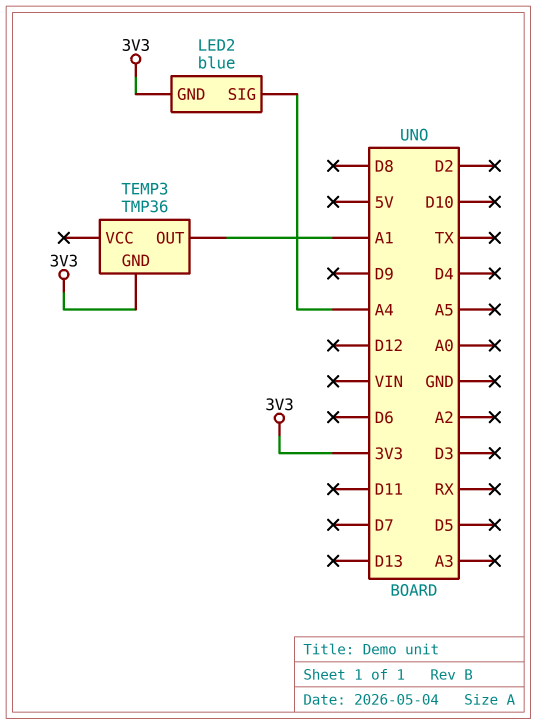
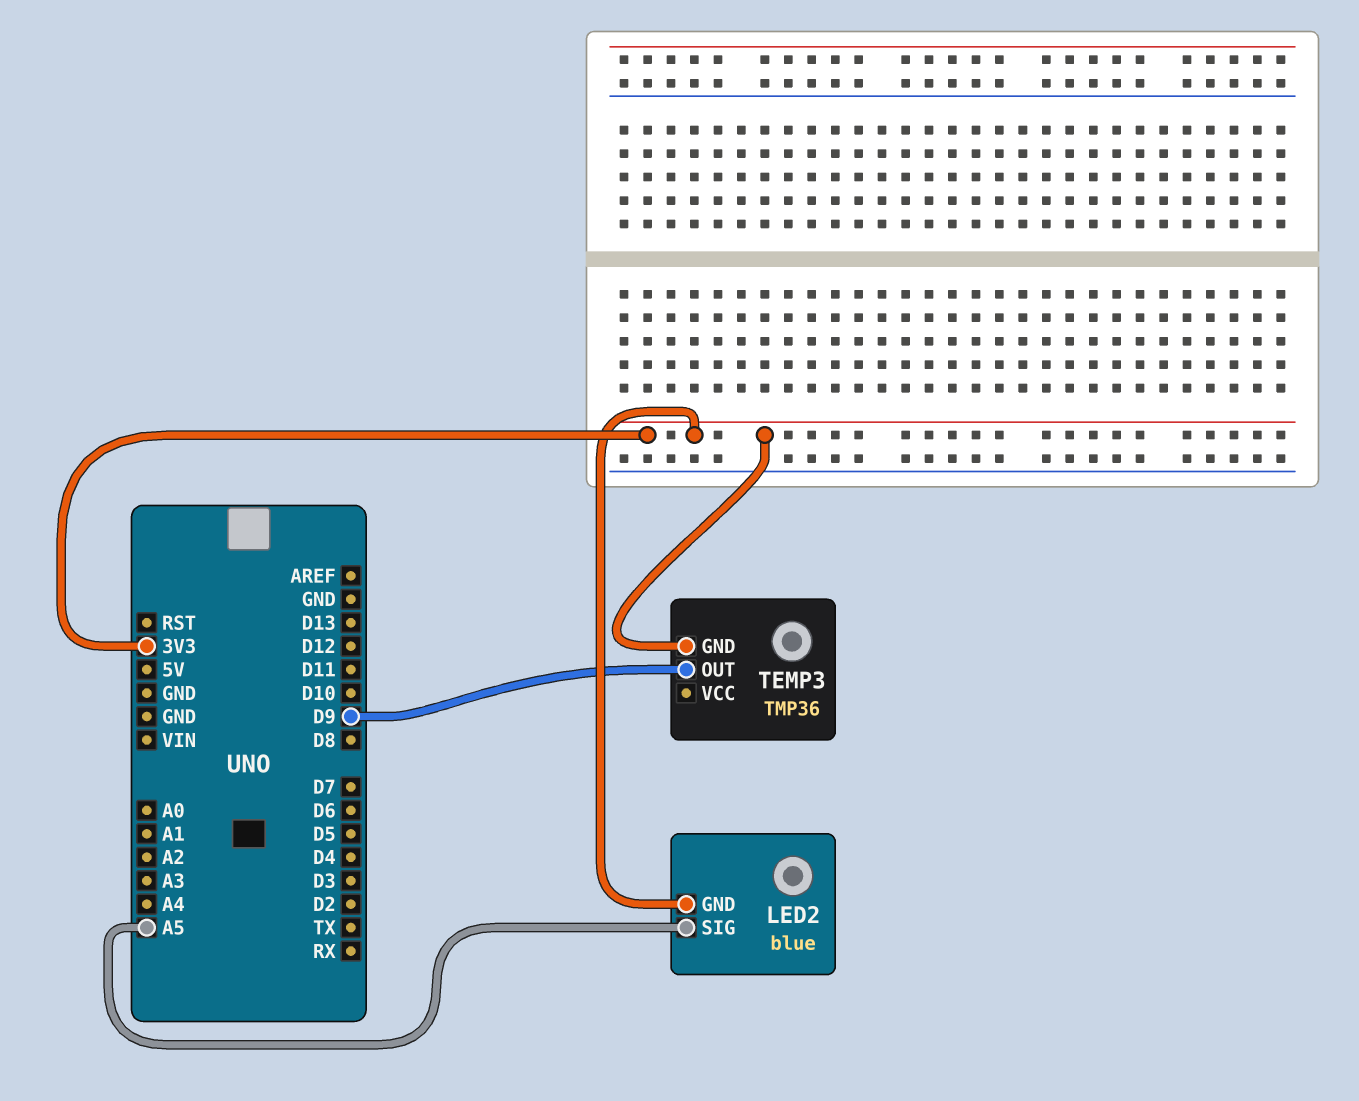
LED2 pin SIG: A4 -> A5
TEMP3 pin OUT: A1 -> D9

